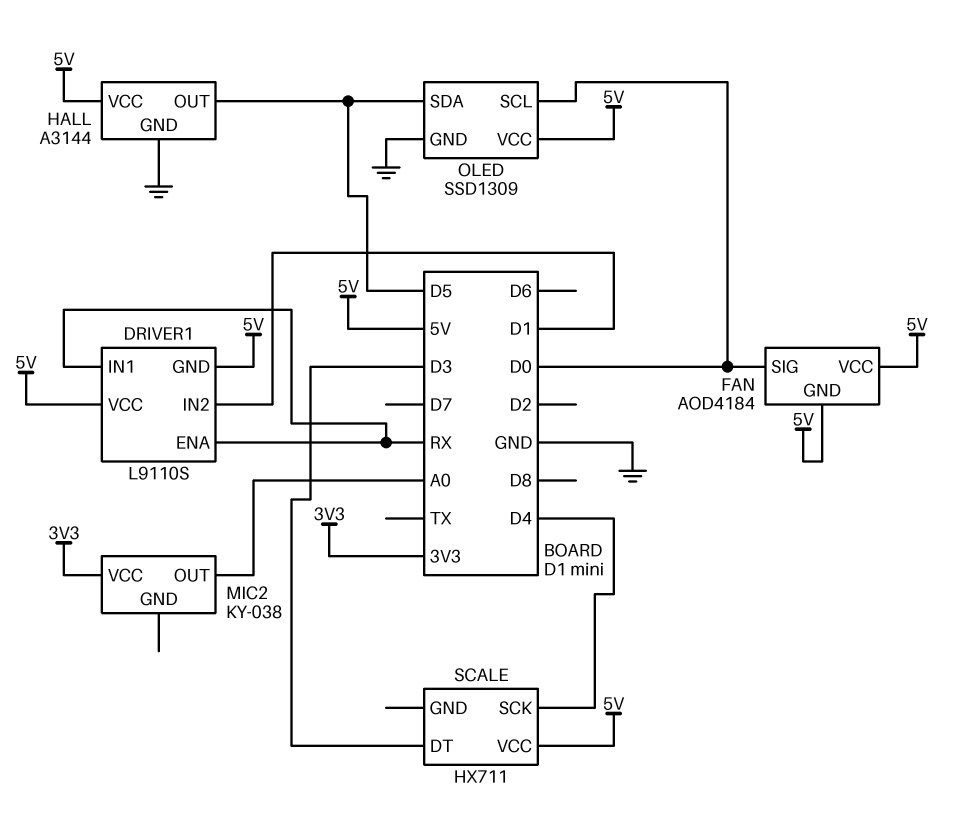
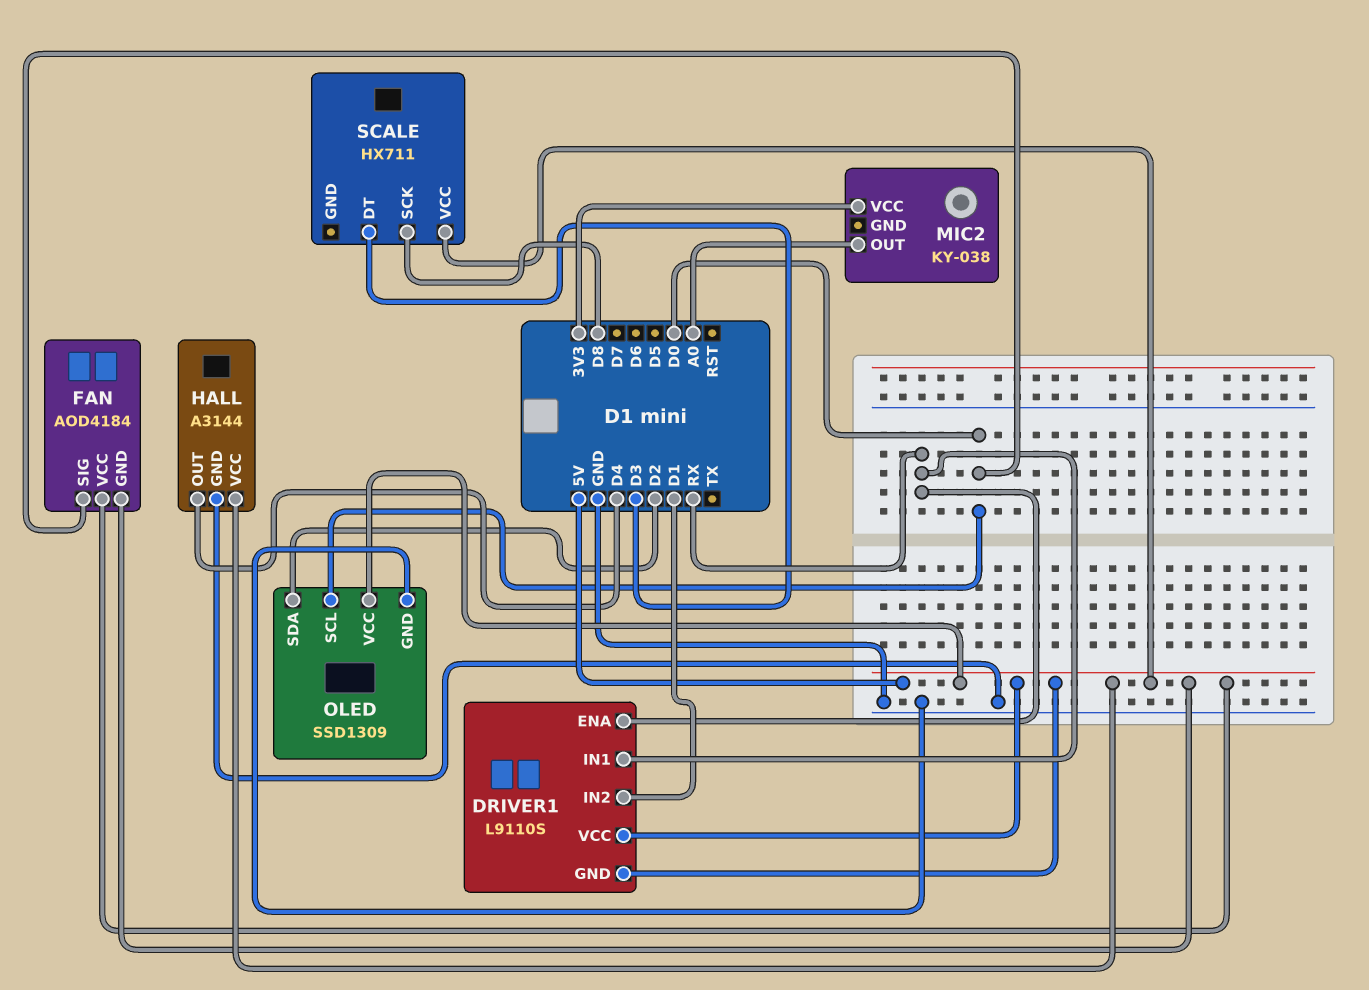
HALL pin OUT: D5 -> D4
OLED pin SDA: D5 -> D2
SCALE pin SCK: D4 -> D8

